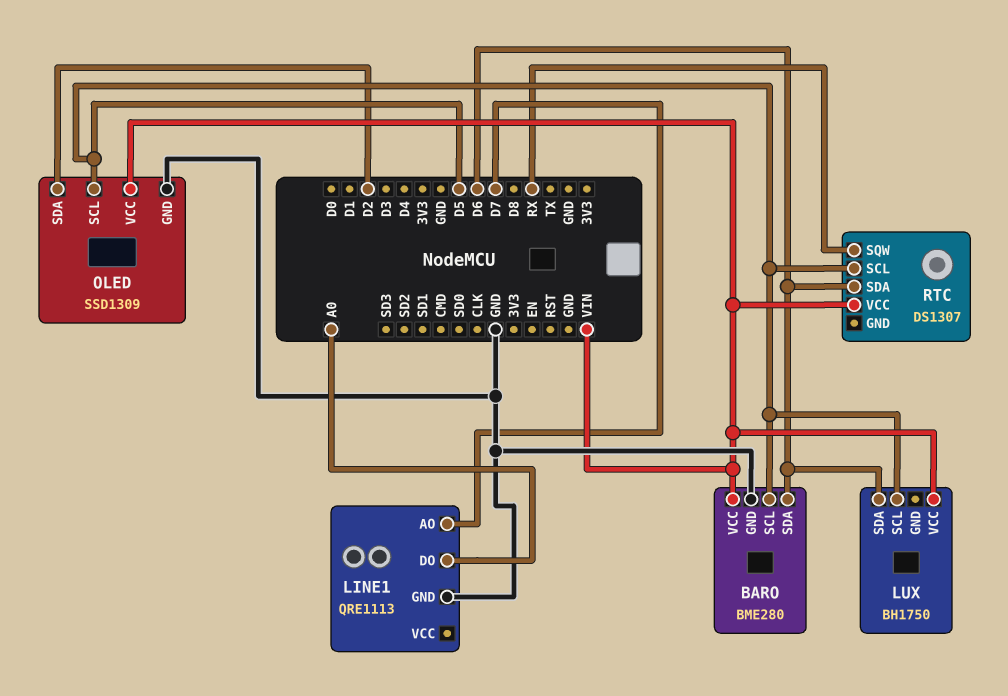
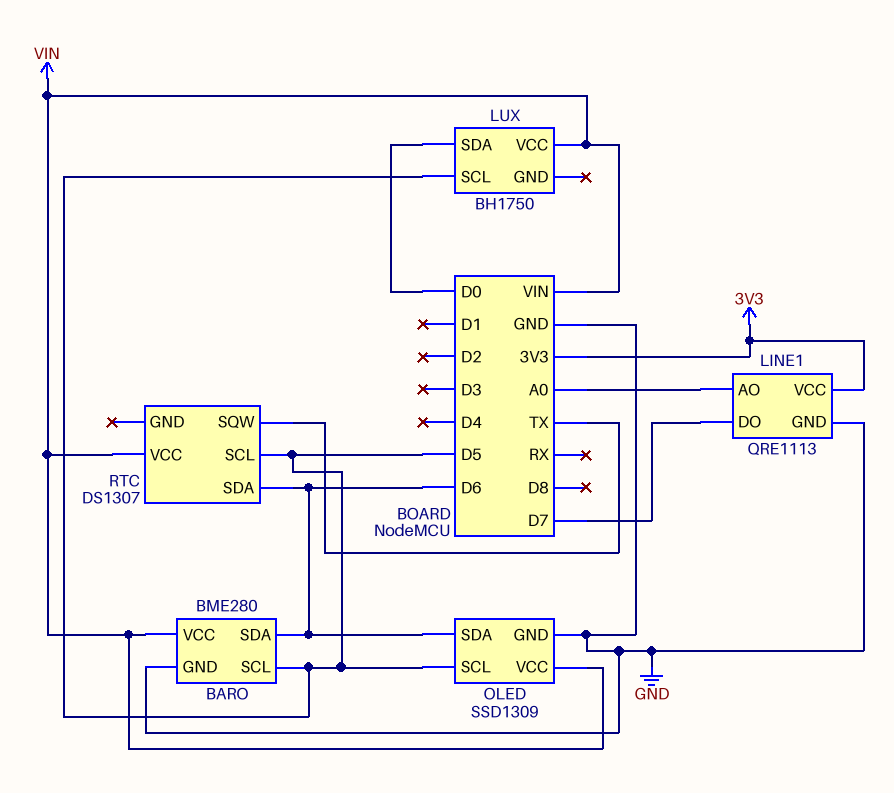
LINE1 pin AO: D7 -> A0
LINE1 pin DO: A0 -> D7
LINE1 pin VCC: none -> 3V3
LUX pin SDA: D6 -> D0
OLED pin SDA: D2 -> D6
RTC pin SQW: RX -> TX

